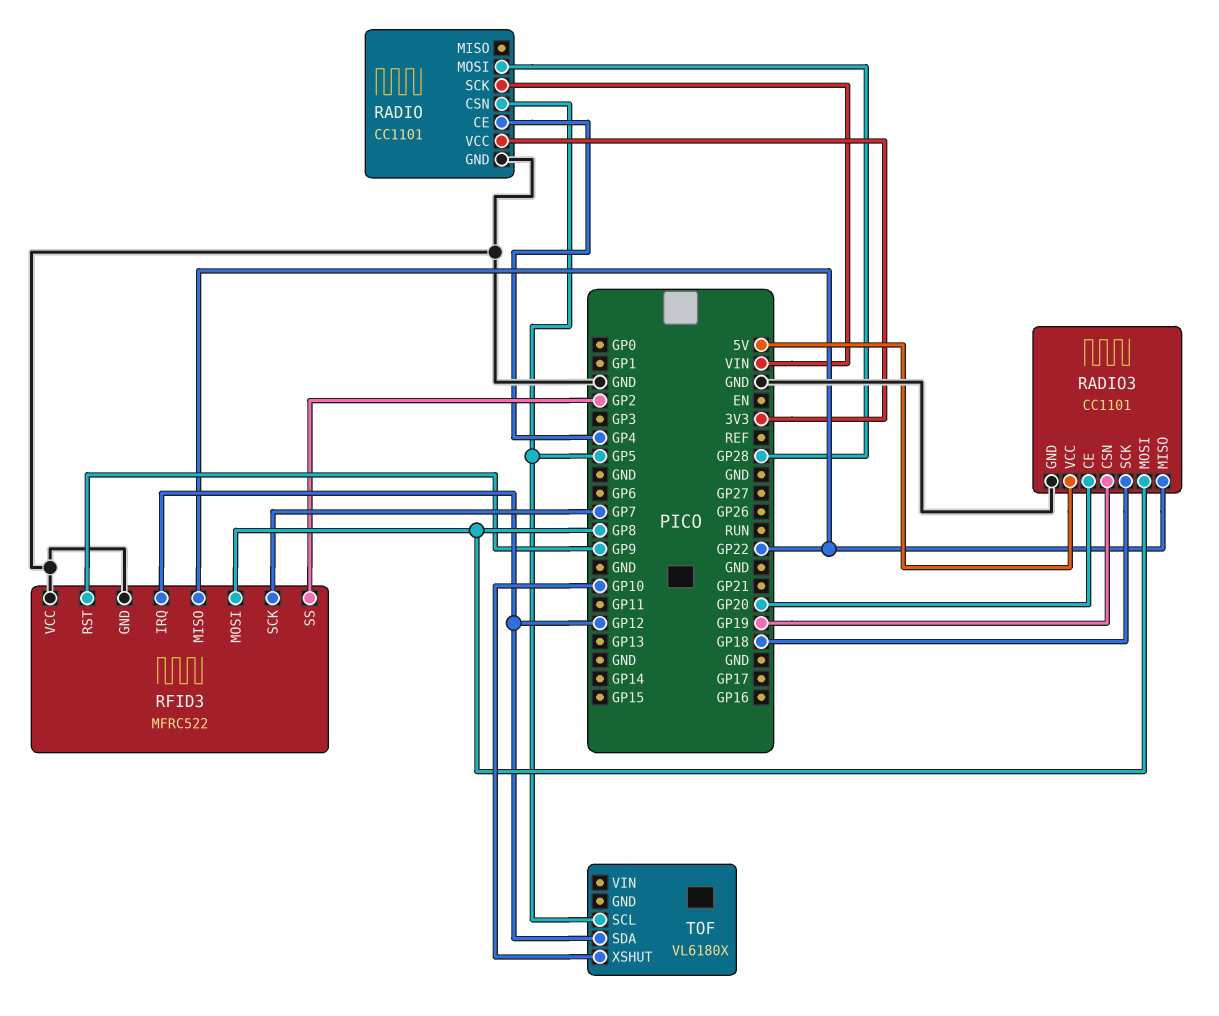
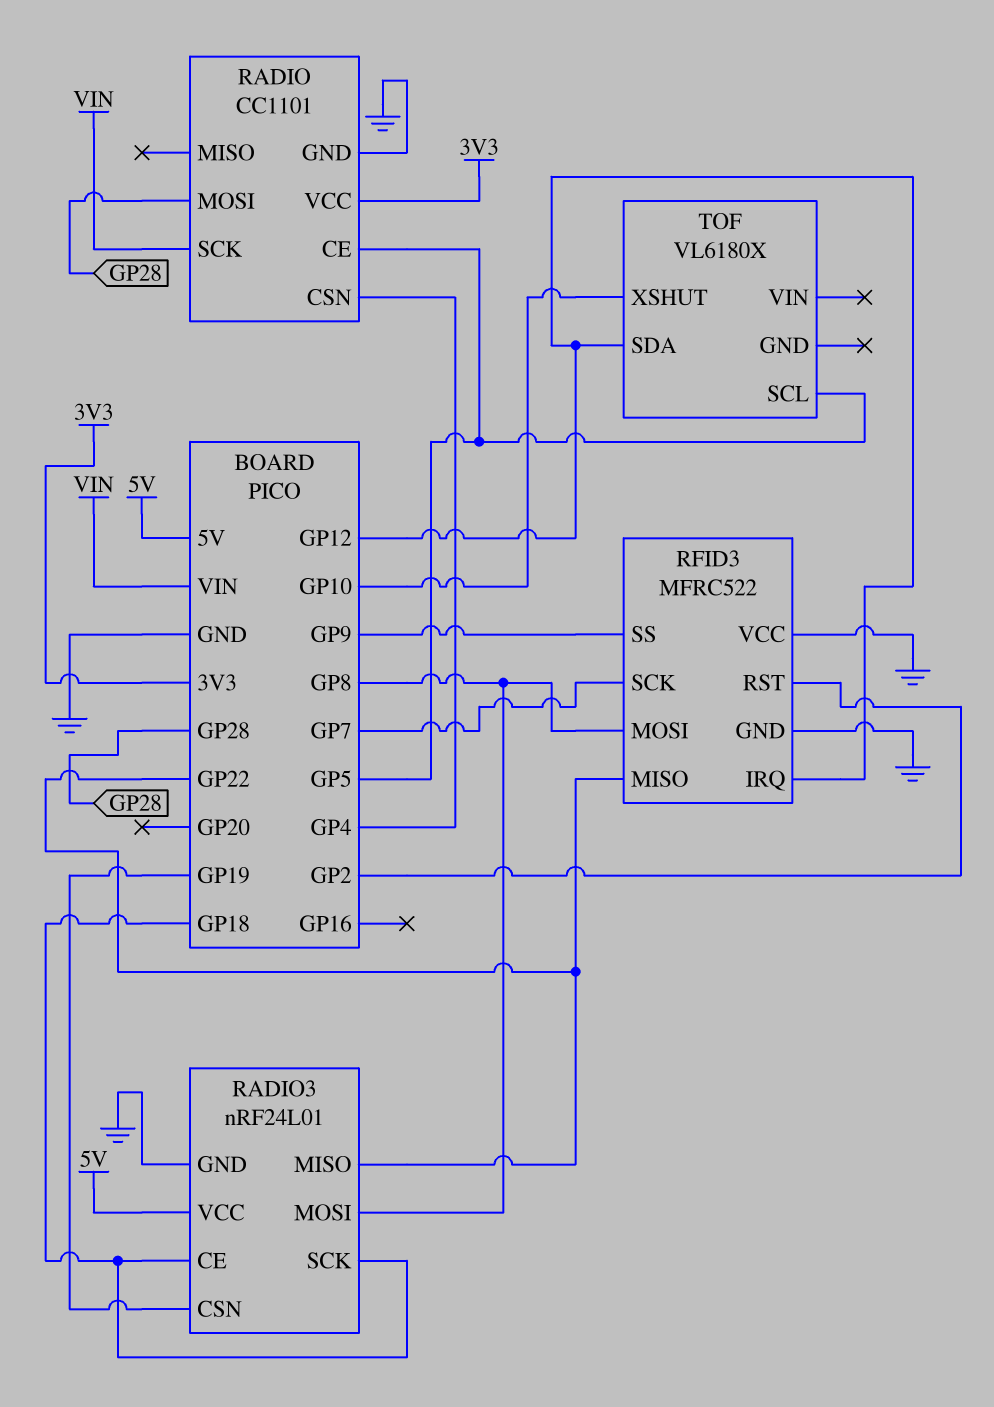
RADIO pin CE: GP4 -> GP5
RADIO pin CSN: GP5 -> GP4
RADIO3: CC1101 -> nRF24L01
RADIO3 pin CE: GP20 -> GP18
RFID3 pin RST: GP9 -> GP2
RFID3 pin SS: GP2 -> GP9

